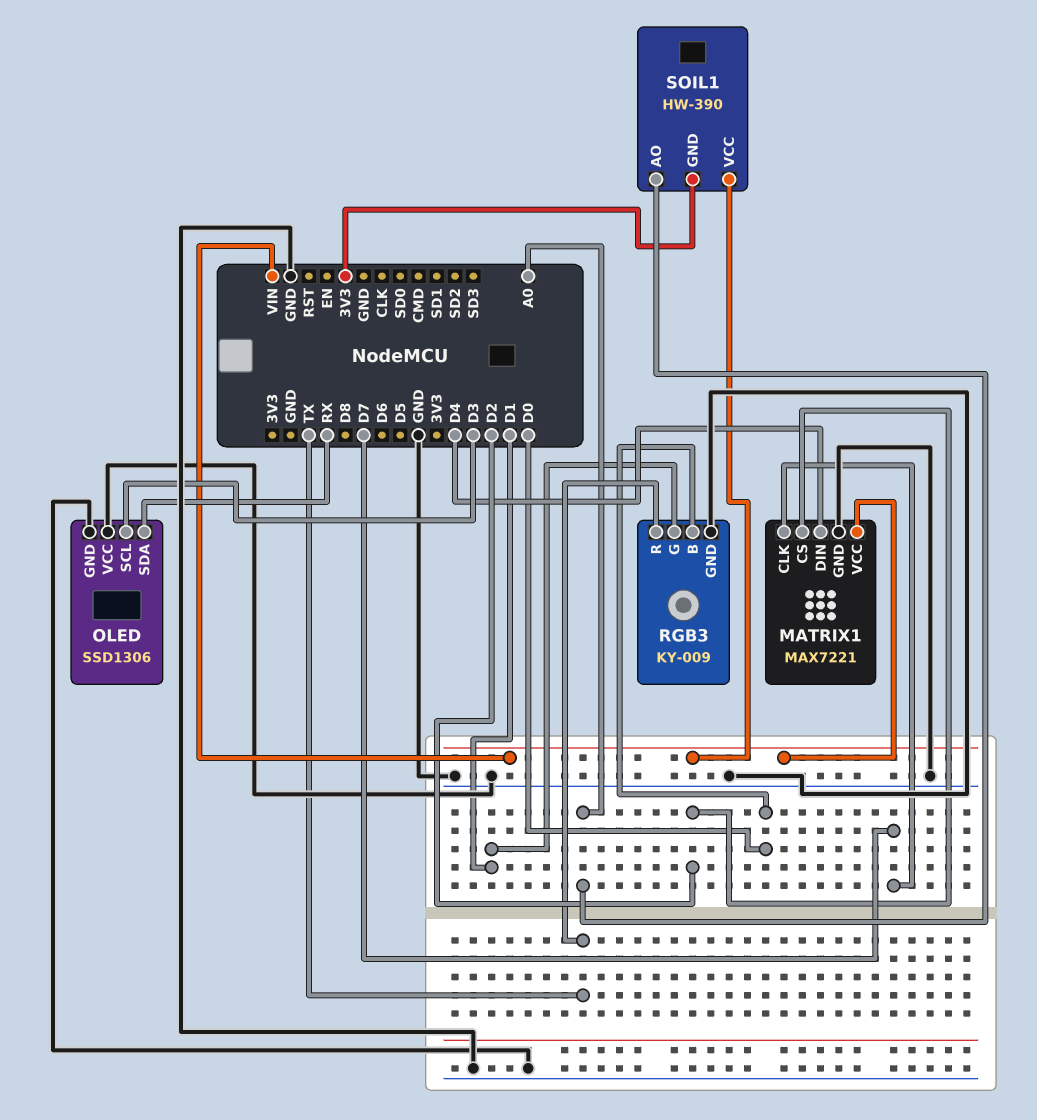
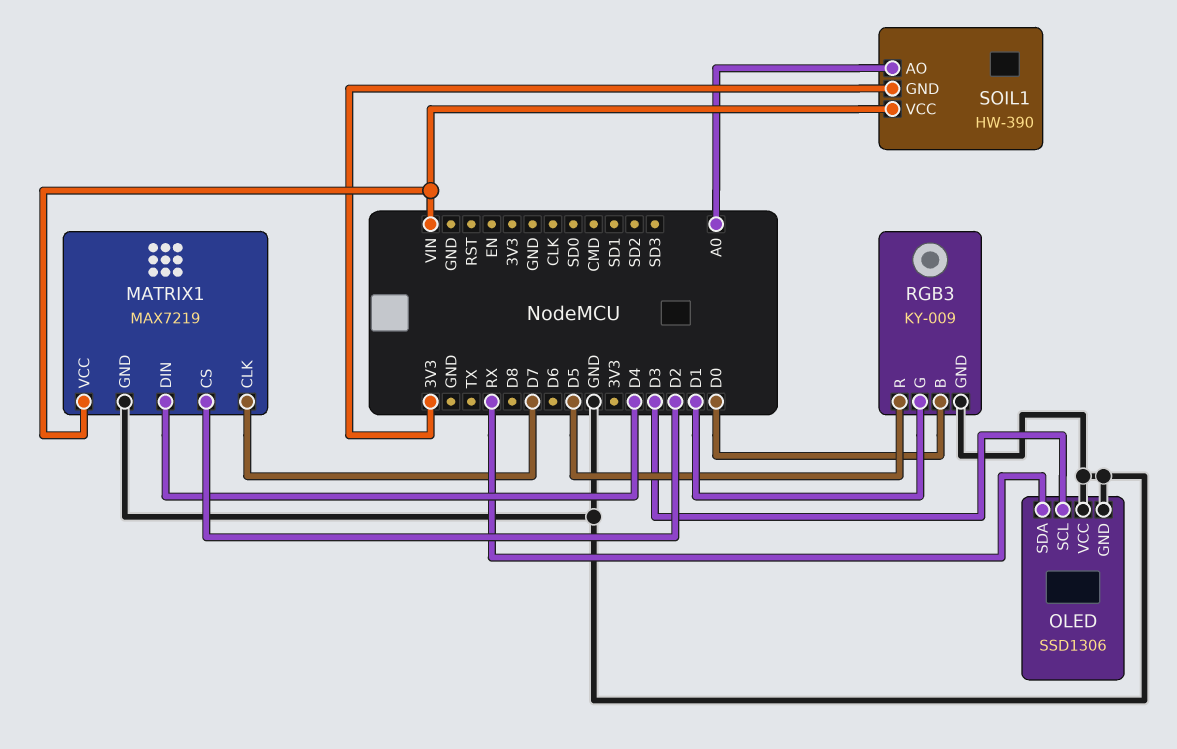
MATRIX1: MAX7221 -> MAX7219
RGB3 pin R: TX -> D5

